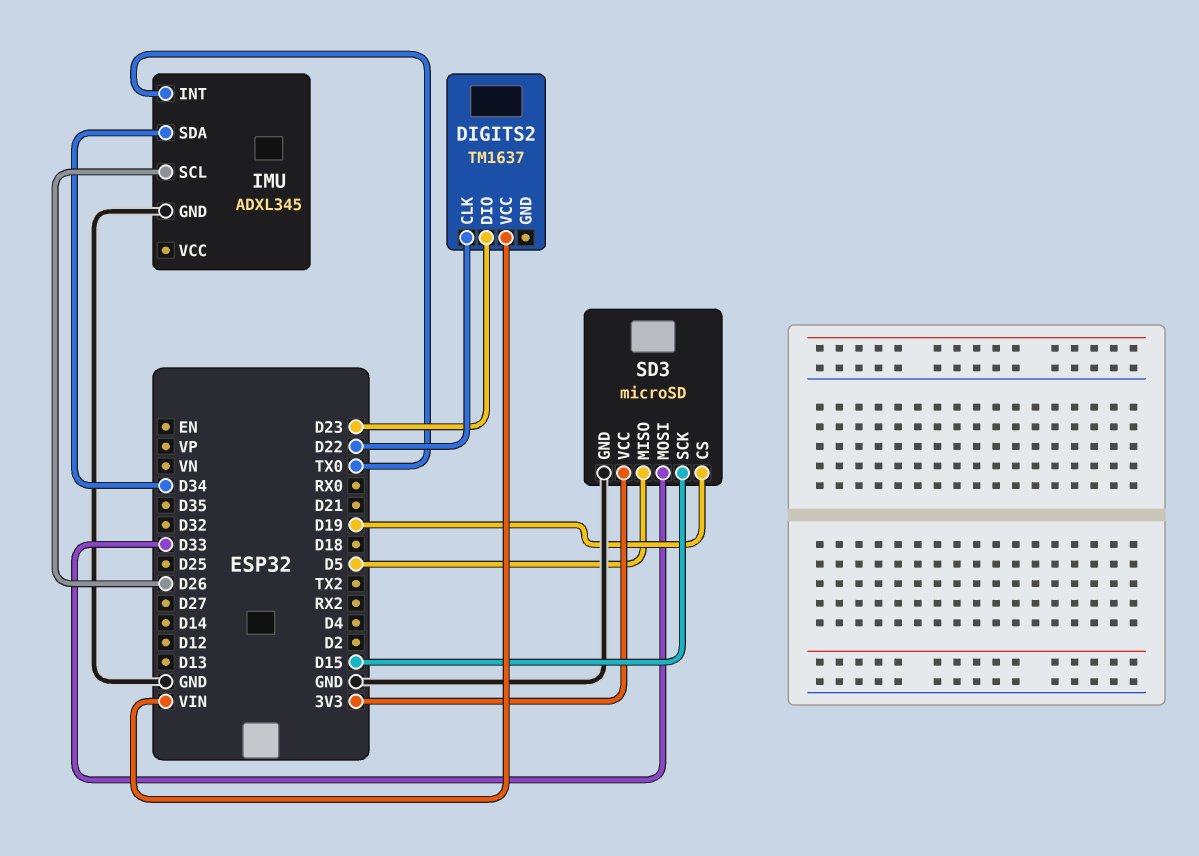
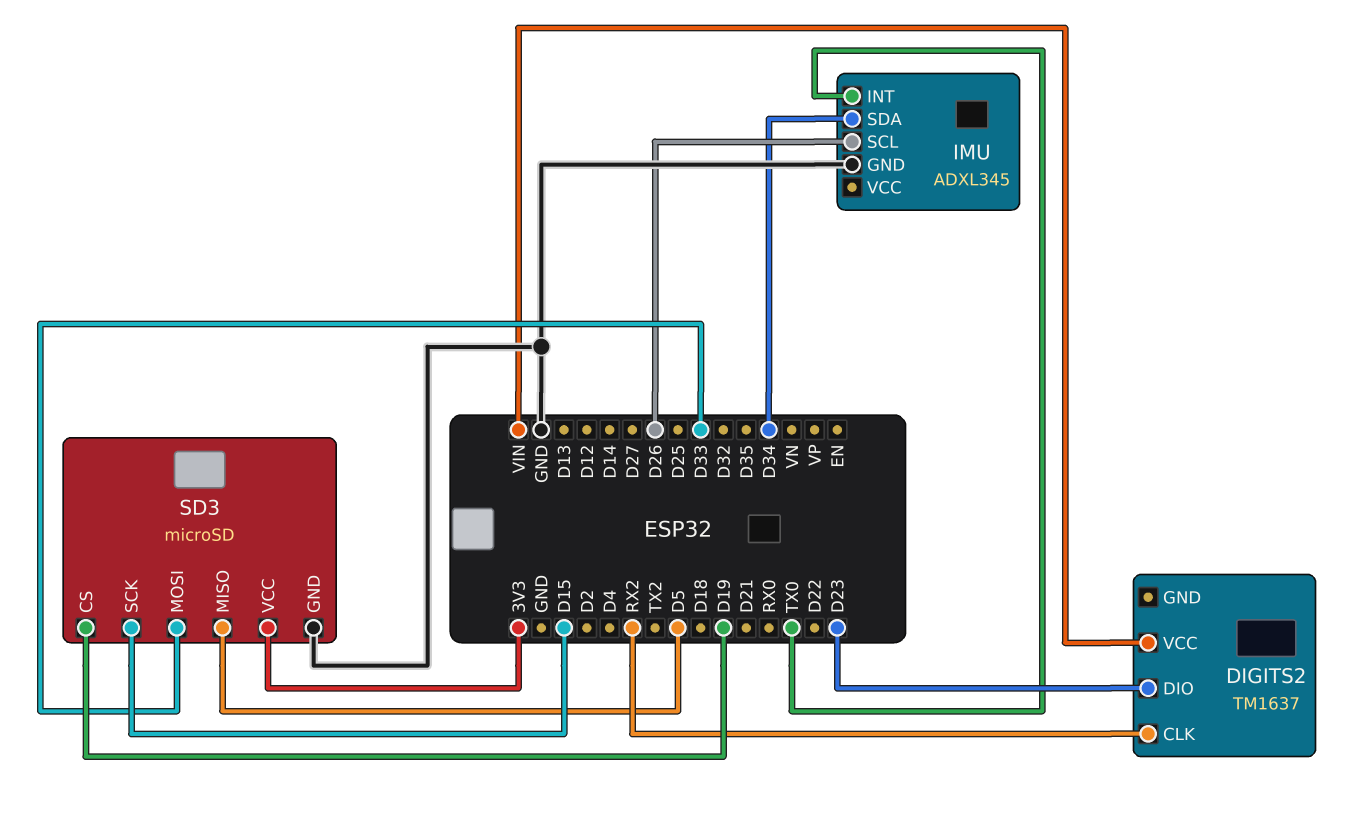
DIGITS2 pin CLK: D22 -> RX2

